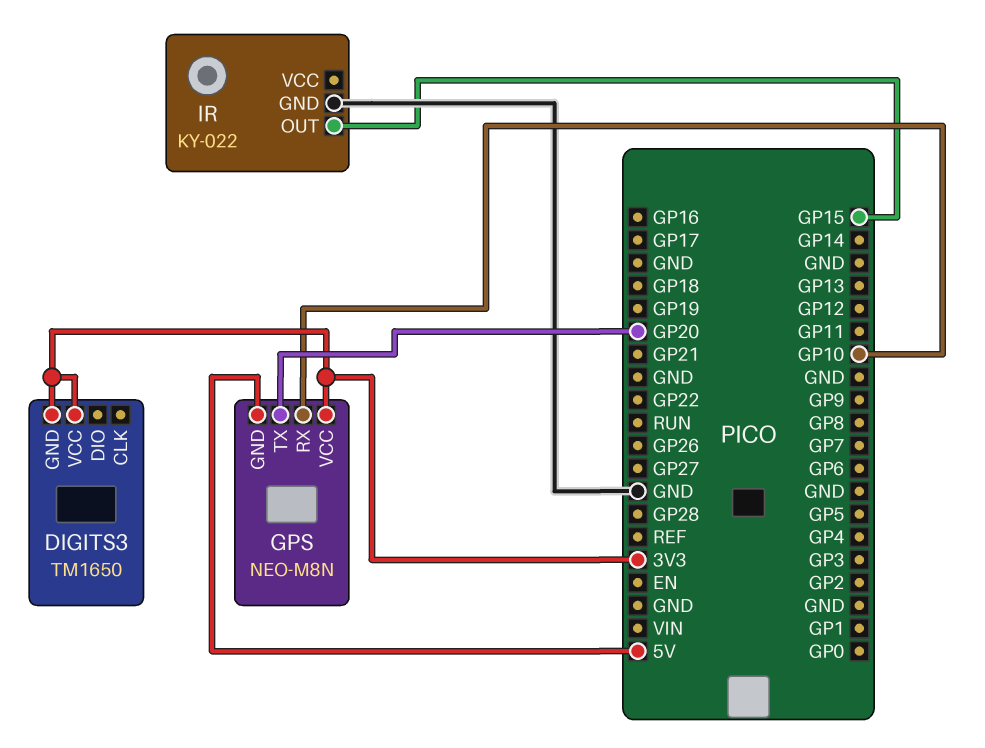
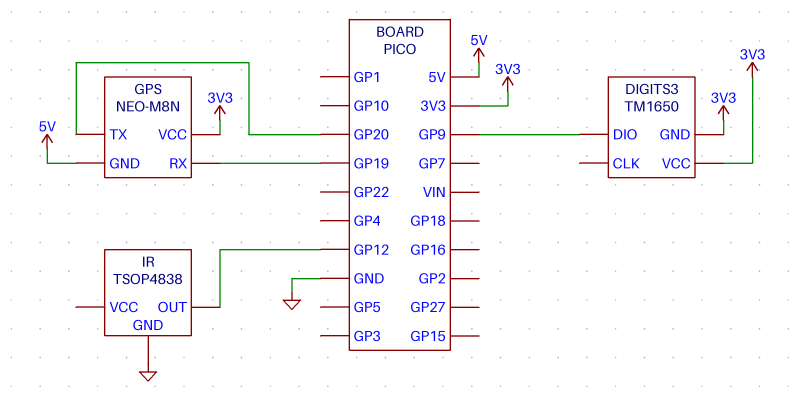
DIGITS3 pin DIO: none -> GP9
GPS pin RX: GP10 -> GP19
IR: KY-022 -> TSOP4838
IR pin OUT: GP15 -> GP12

